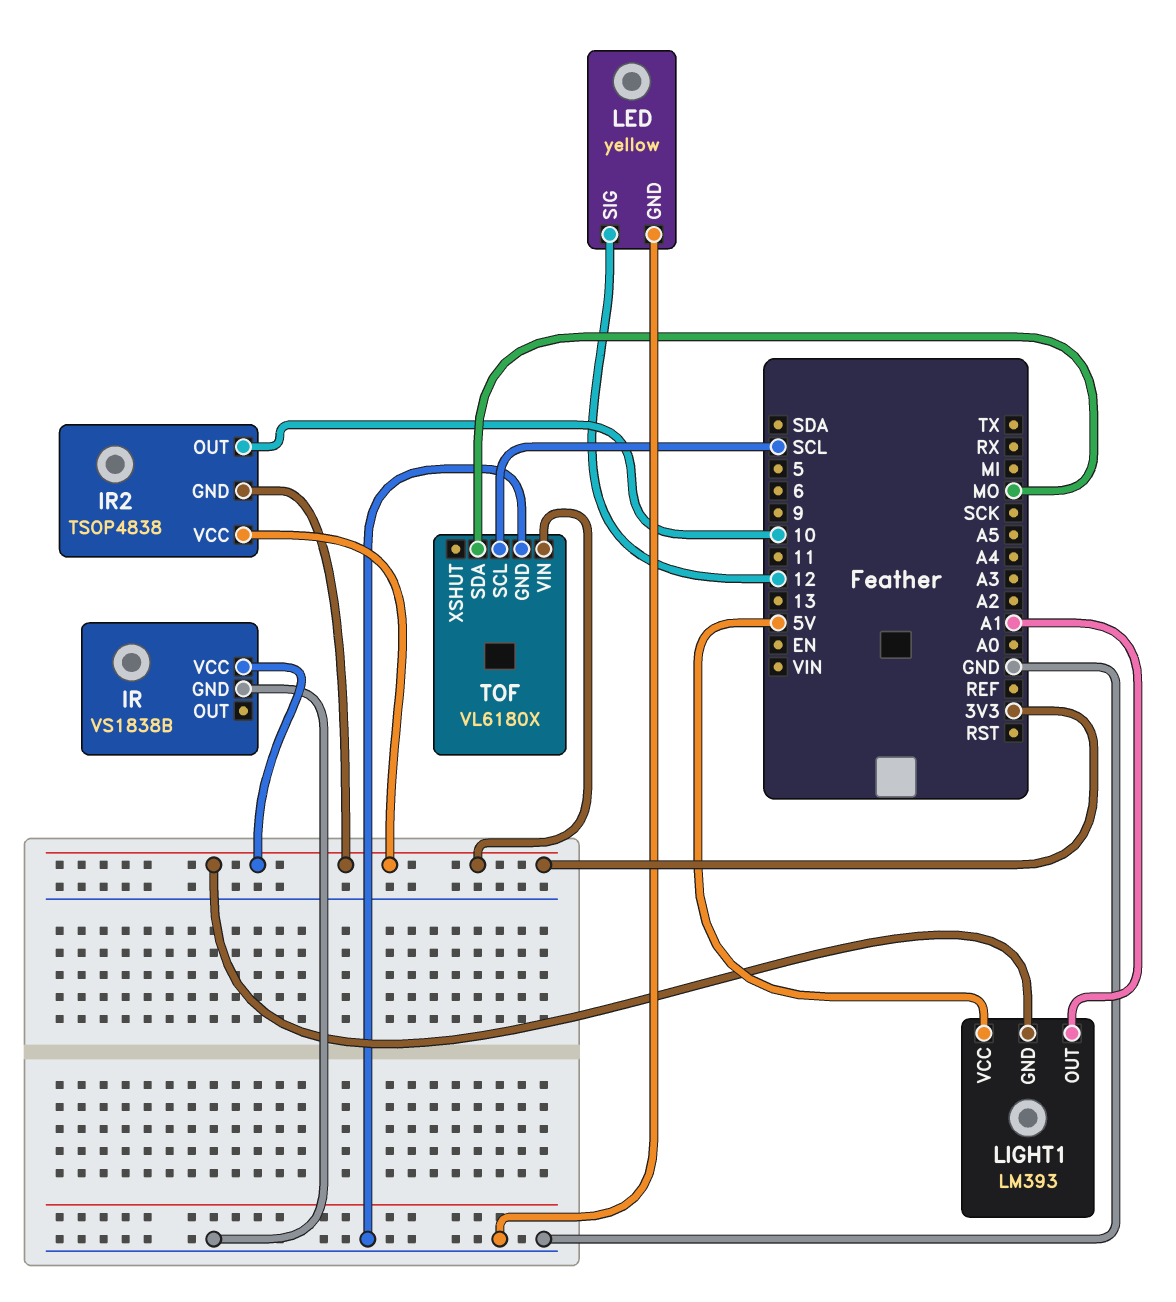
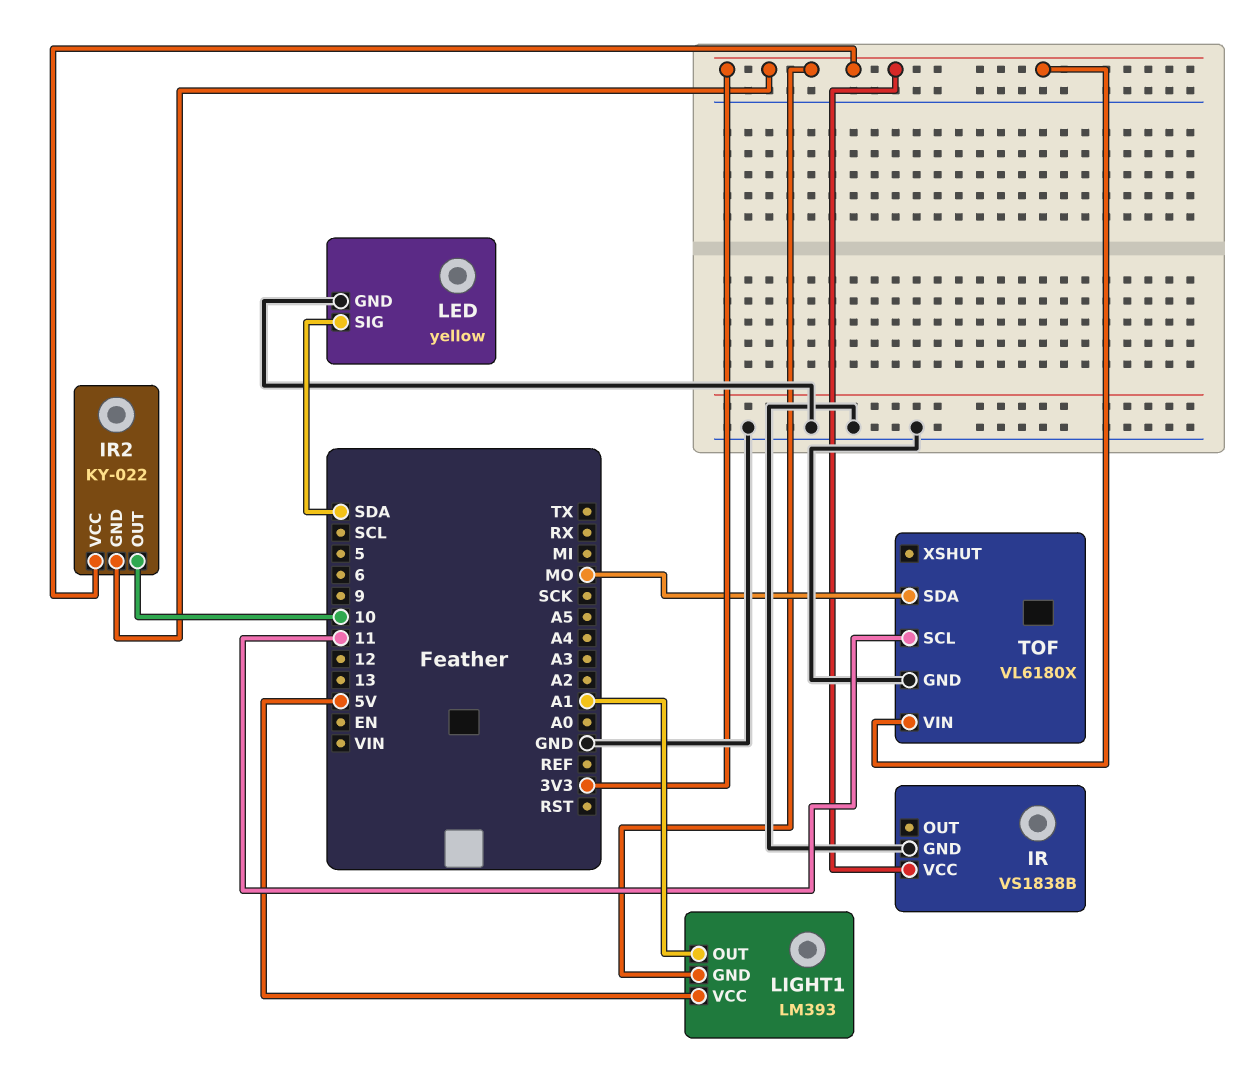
IR2: TSOP4838 -> KY-022
LED pin SIG: 12 -> SDA
TOF pin SCL: SCL -> 11

